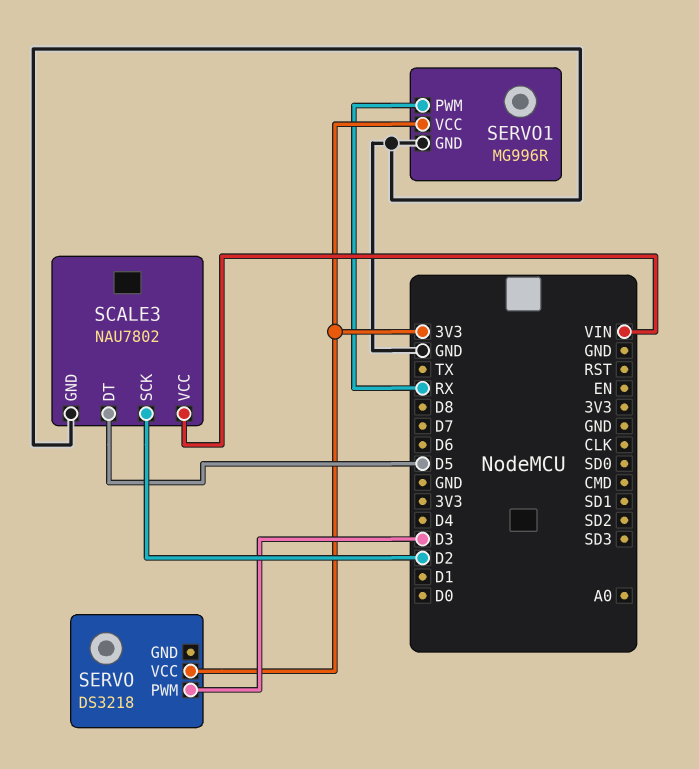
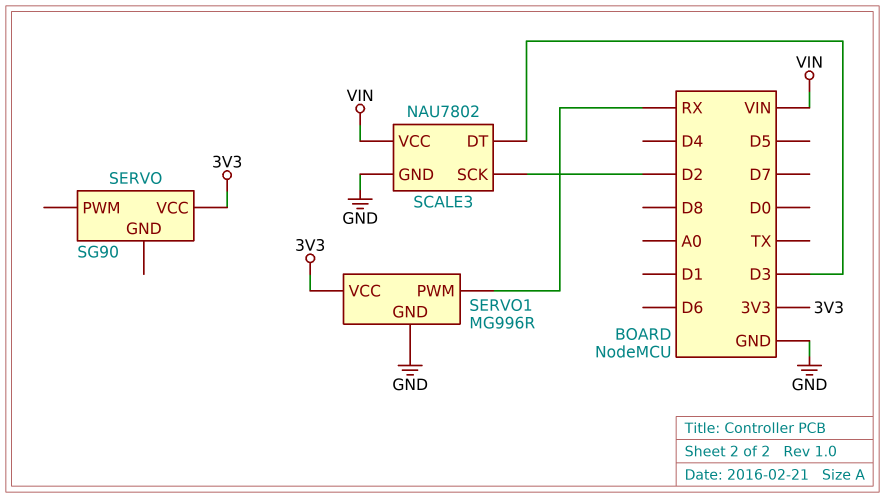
SCALE3 pin DT: D5 -> D3
SERVO: DS3218 -> SG90
SERVO pin PWM: D3 -> none

